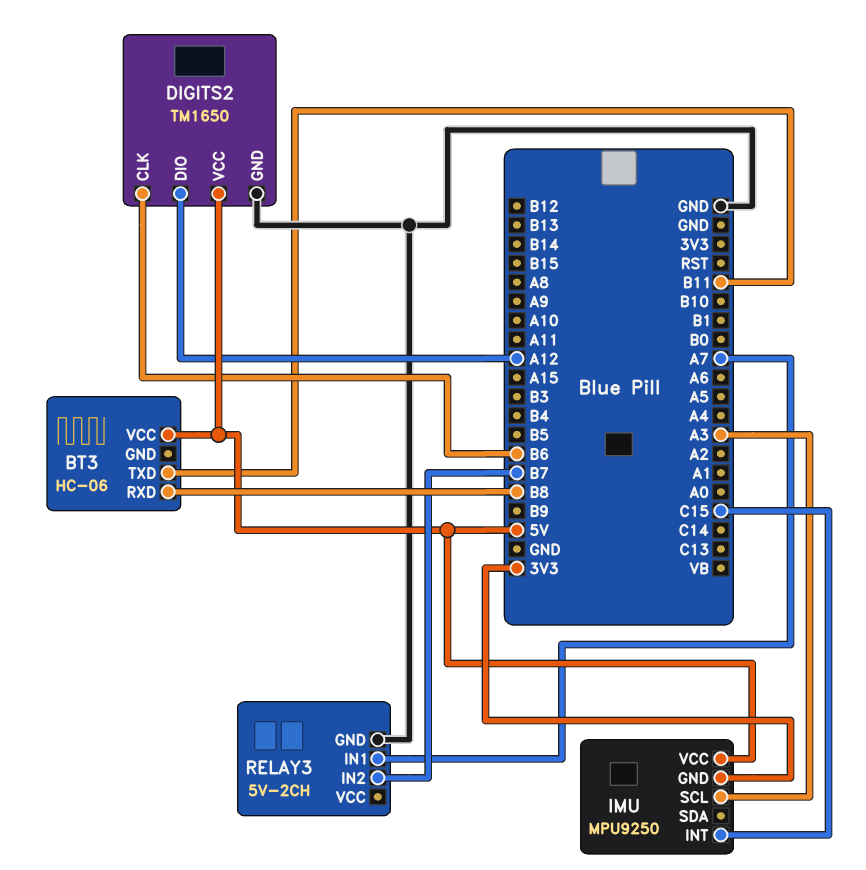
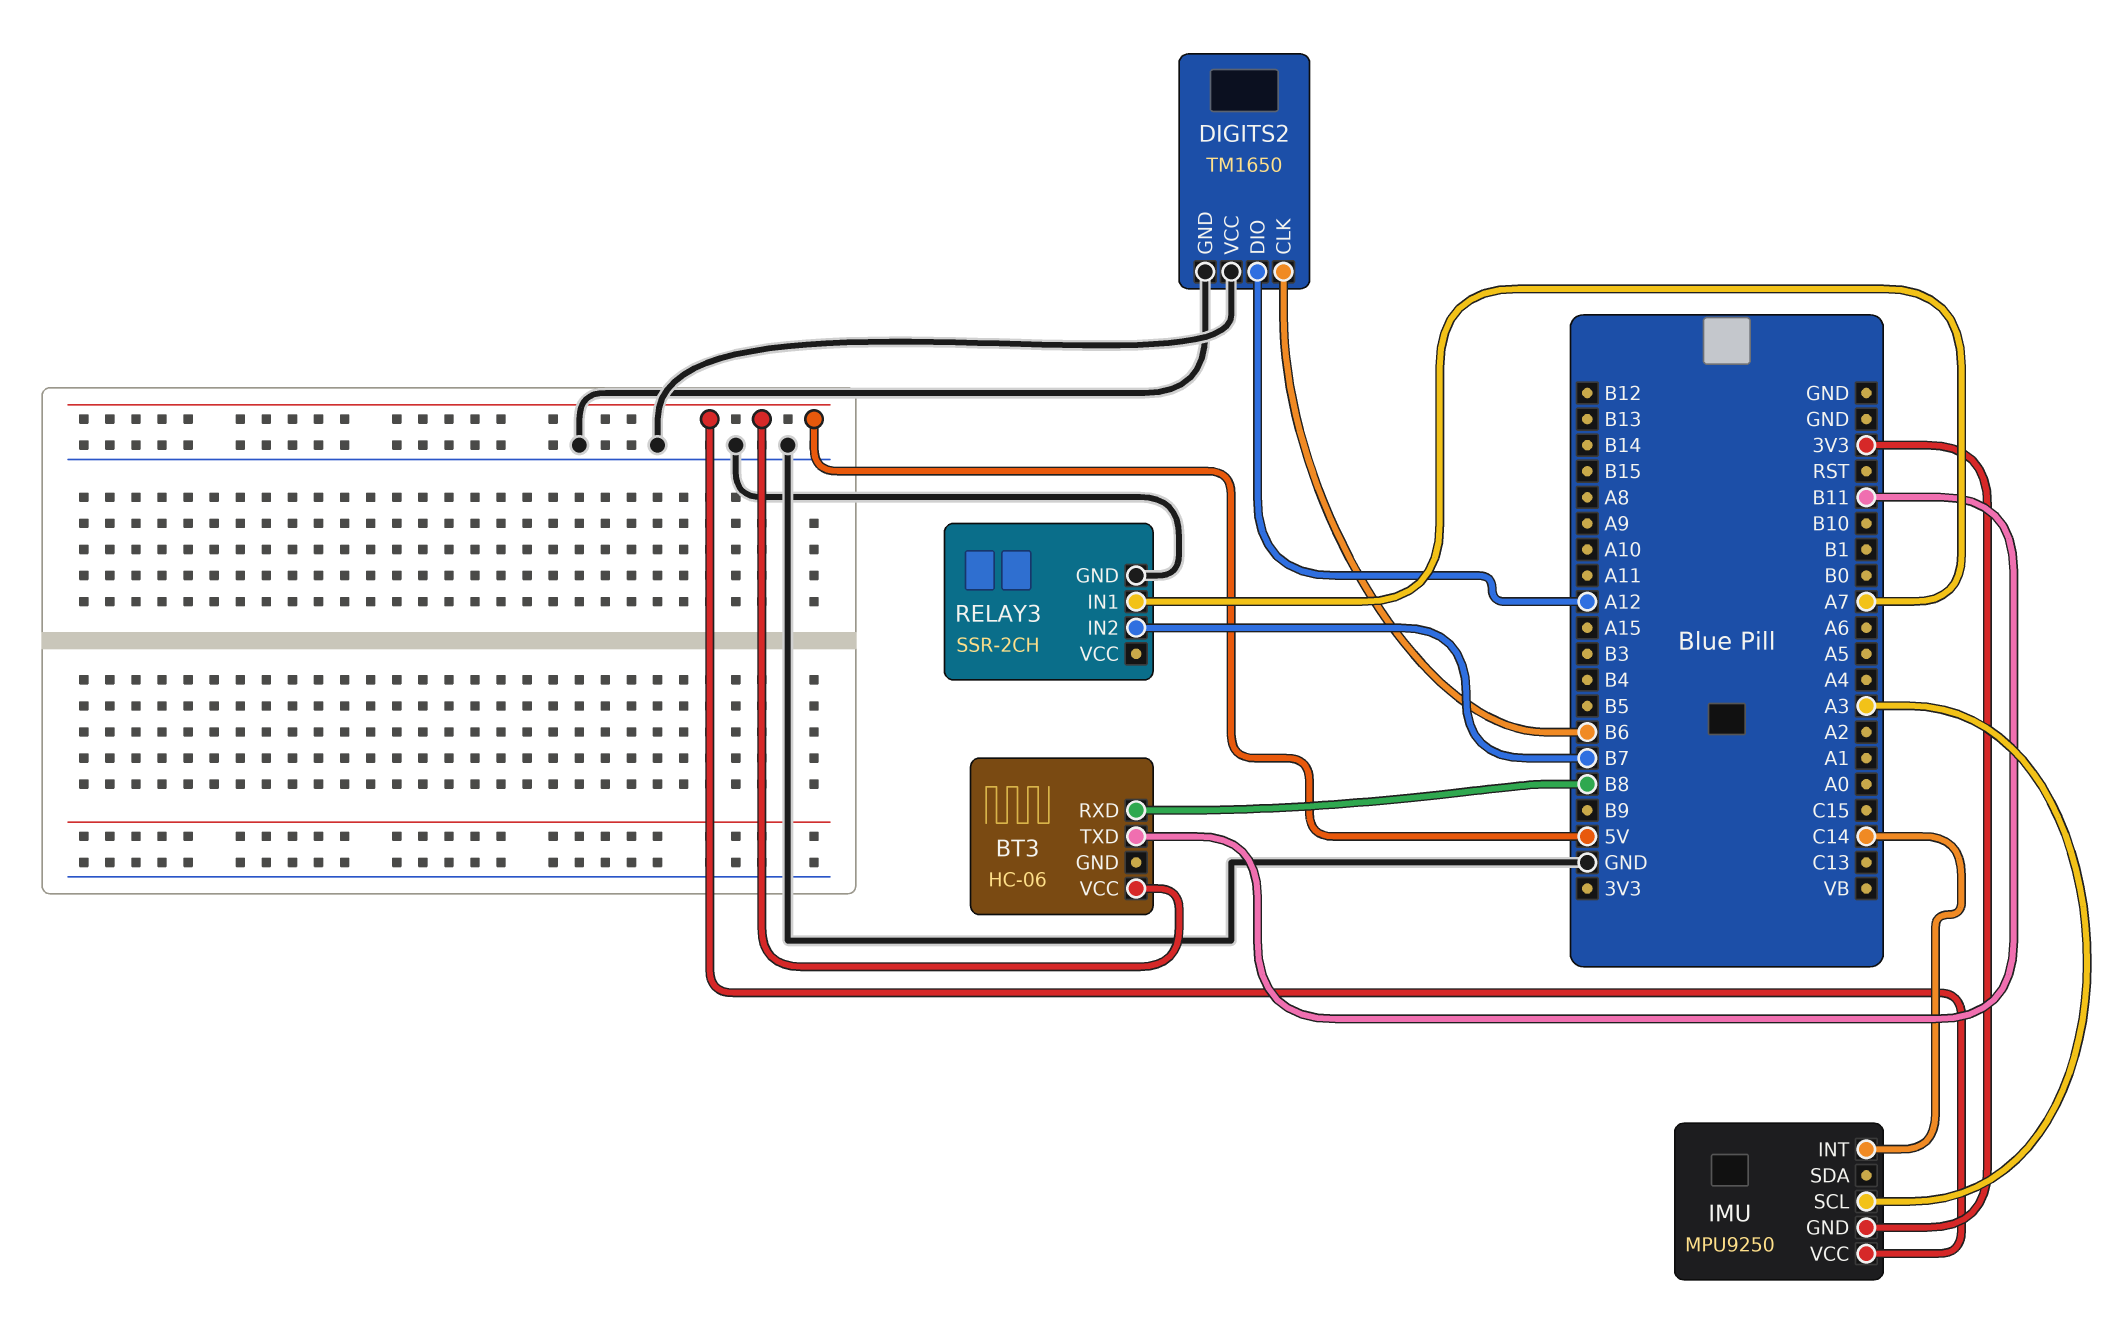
DIGITS2 pin VCC: 5V -> GND
IMU pin INT: C15 -> C14
RELAY3: 5V-2CH -> SSR-2CH

